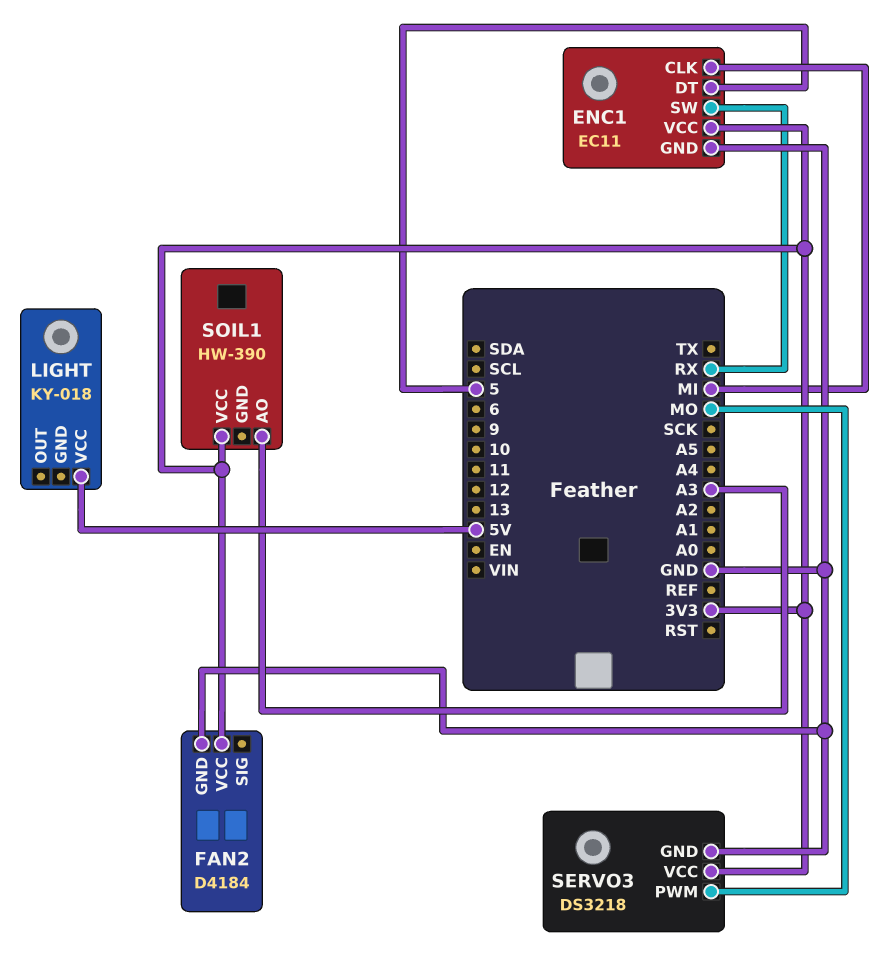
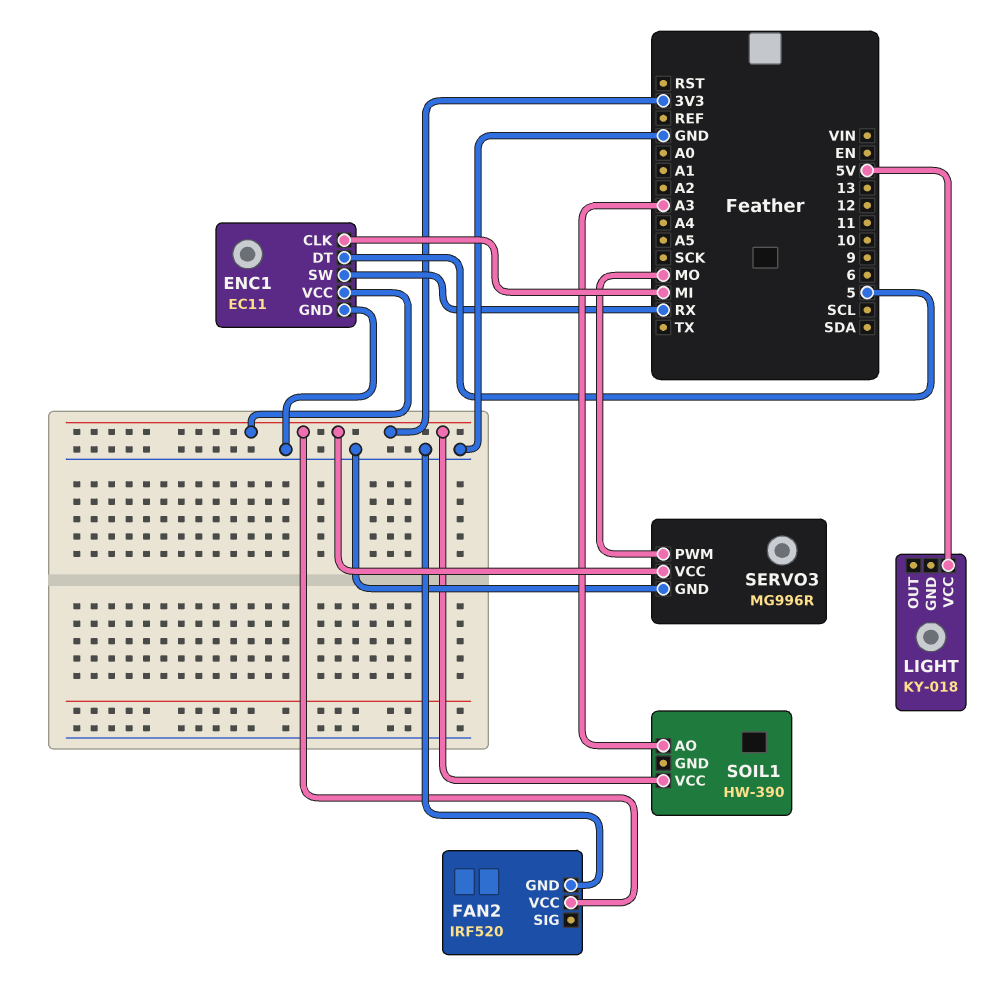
FAN2: D4184 -> IRF520
SERVO3: DS3218 -> MG996R

